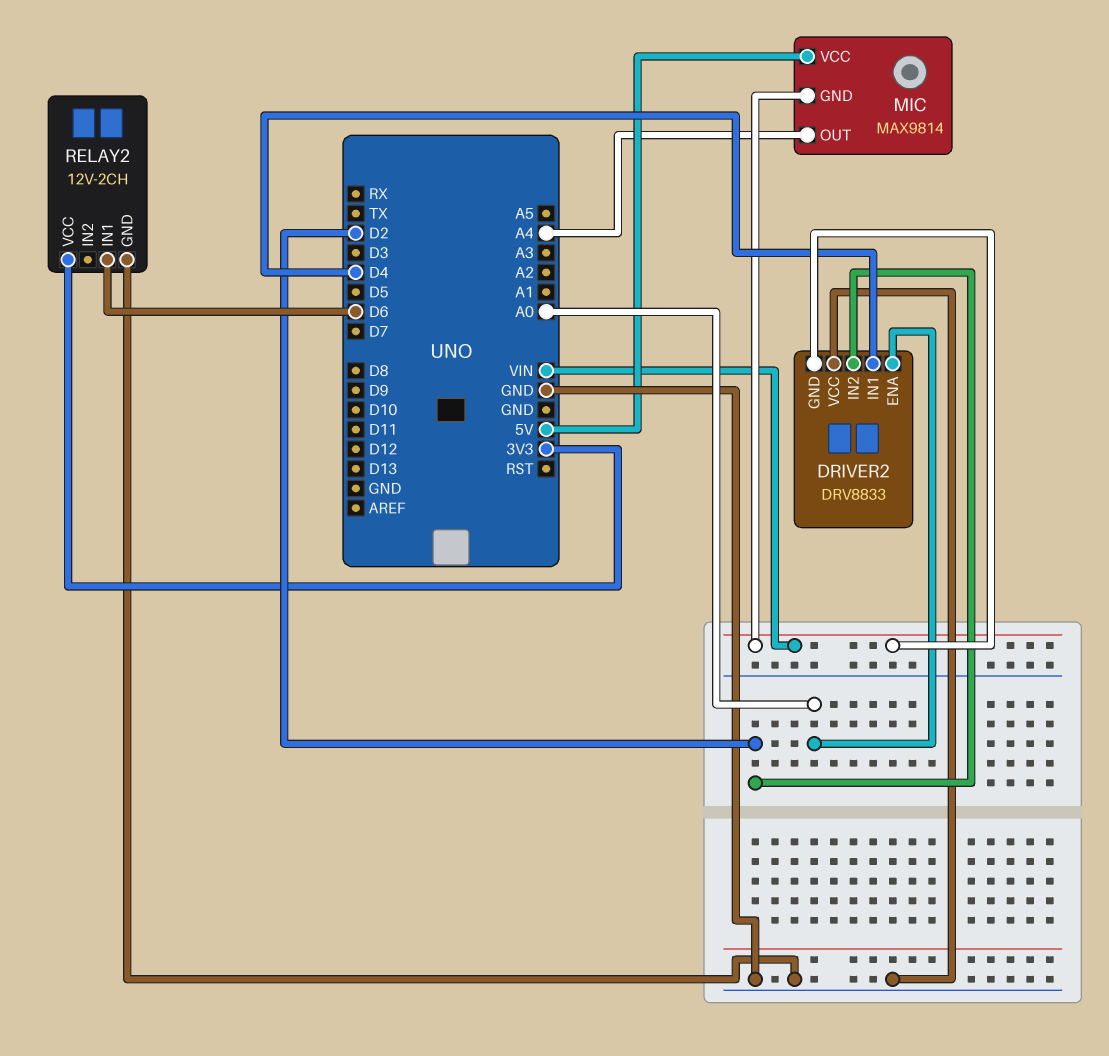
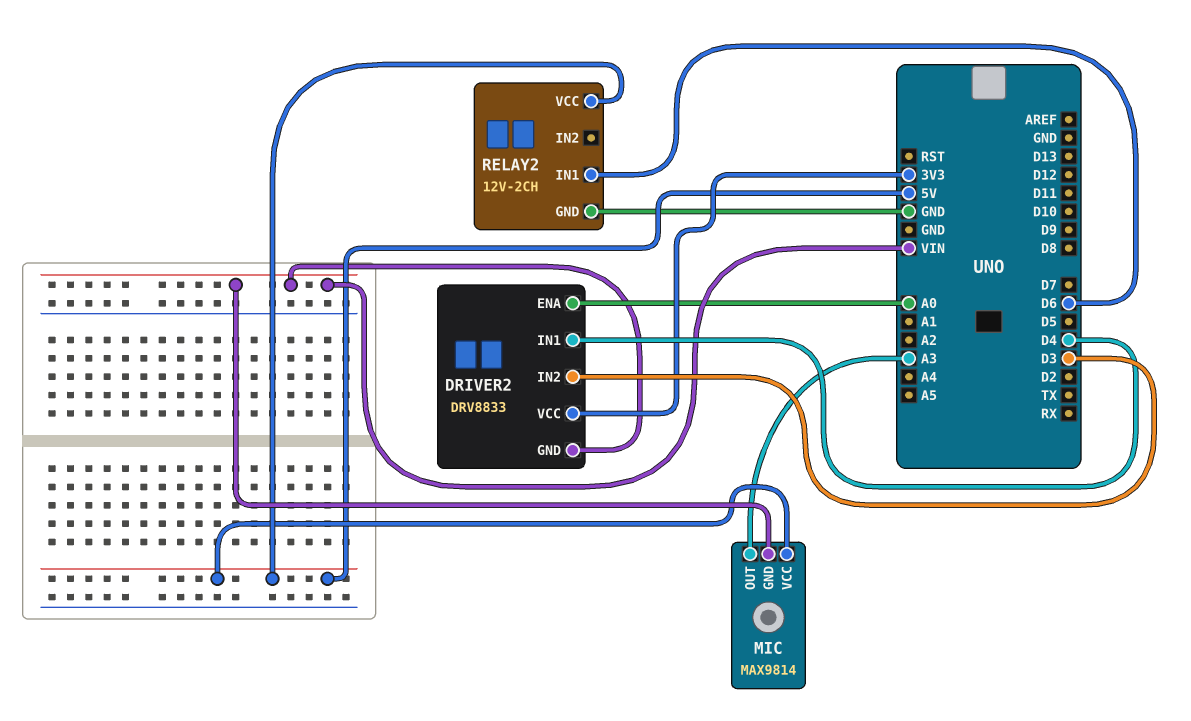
DRIVER2 pin IN2: D2 -> D3
DRIVER2 pin VCC: GND -> 3V3
MIC pin OUT: A4 -> A3
RELAY2 pin VCC: 3V3 -> 5V

